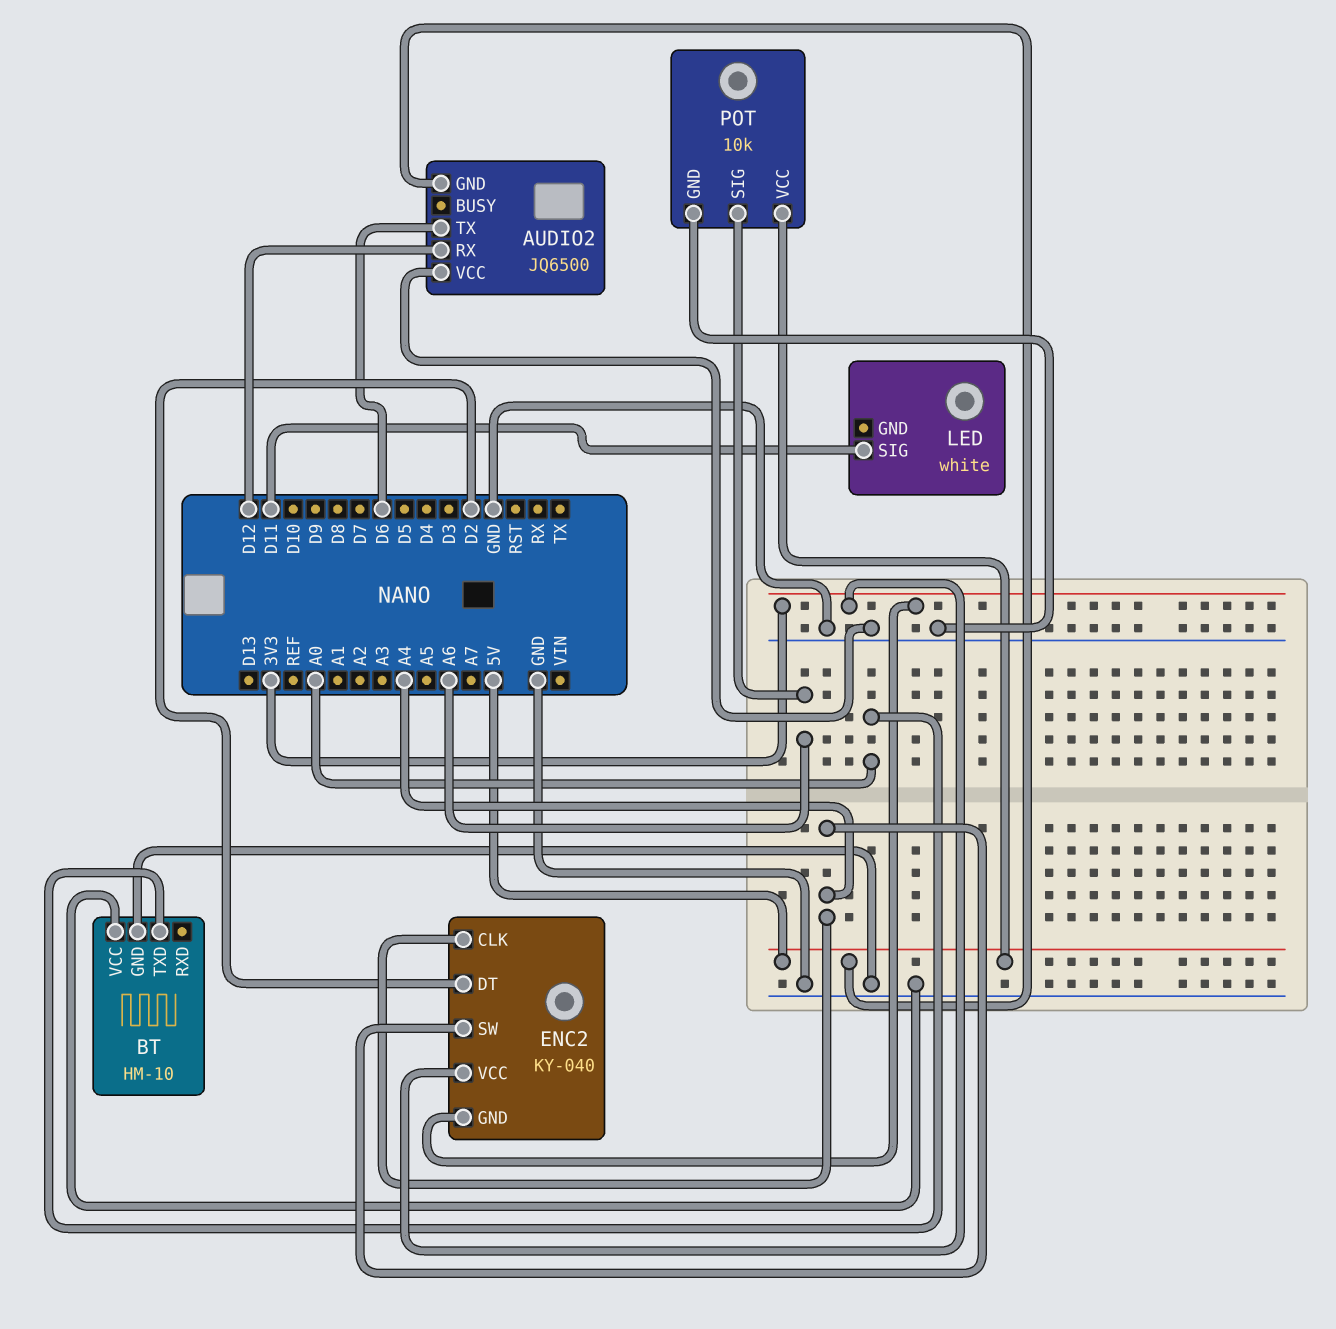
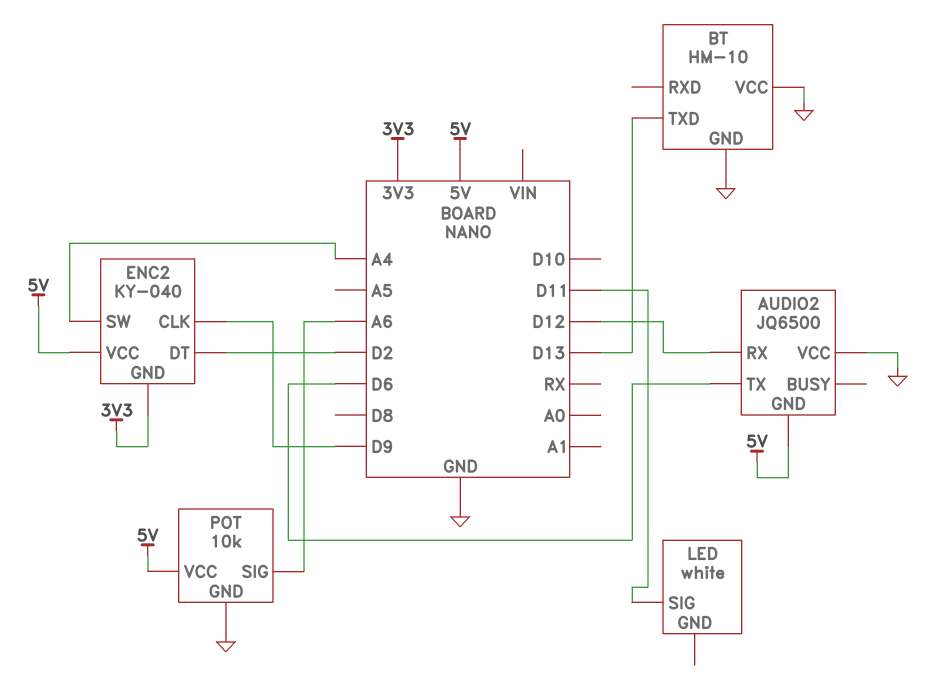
BT pin TXD: A0 -> D13
ENC2 pin CLK: A4 -> D9
ENC2 pin VCC: 3V3 -> 5V

